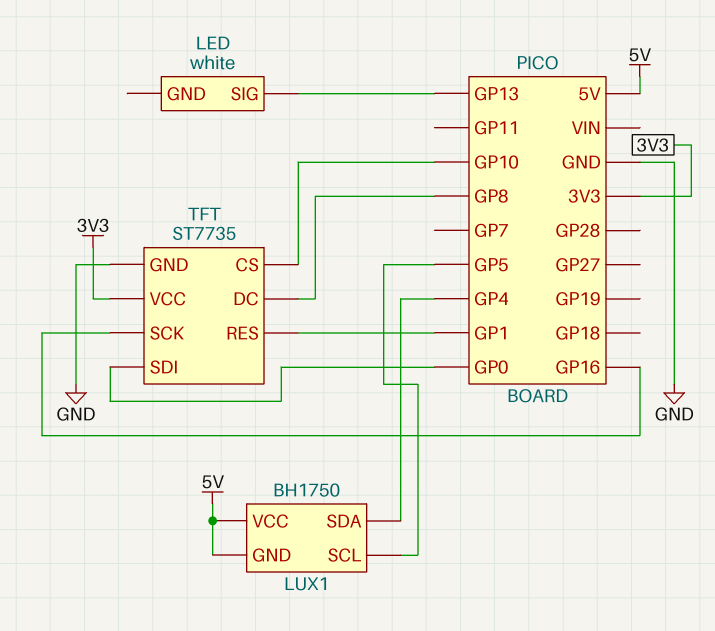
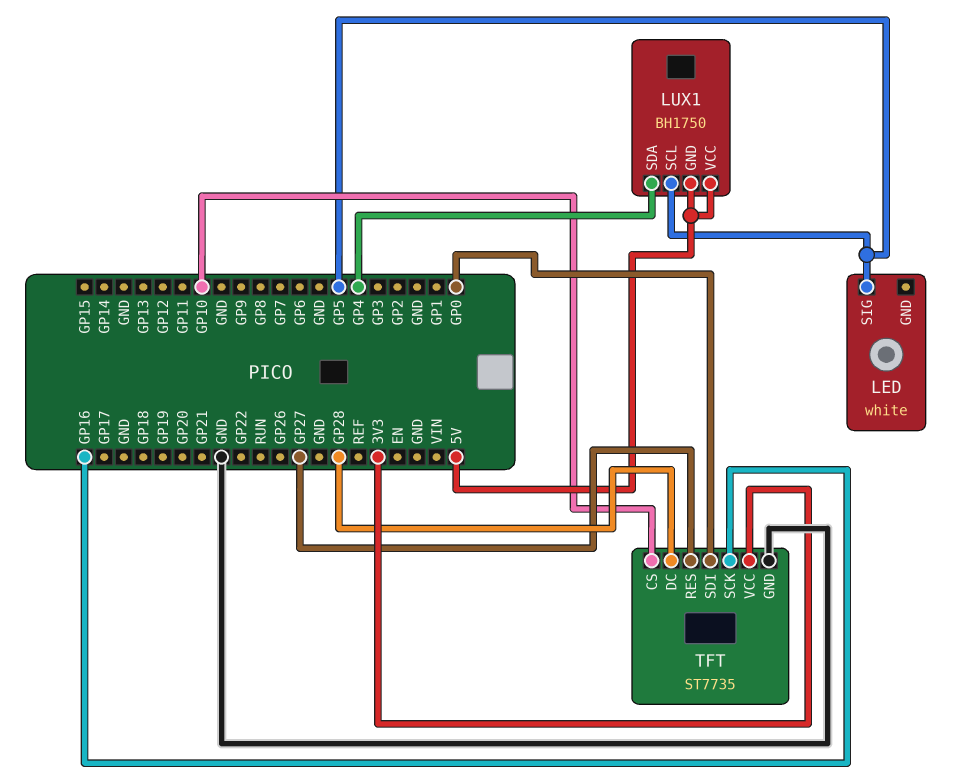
LED pin SIG: GP13 -> GP5
TFT pin DC: GP8 -> GP28
TFT pin RES: GP1 -> GP27

